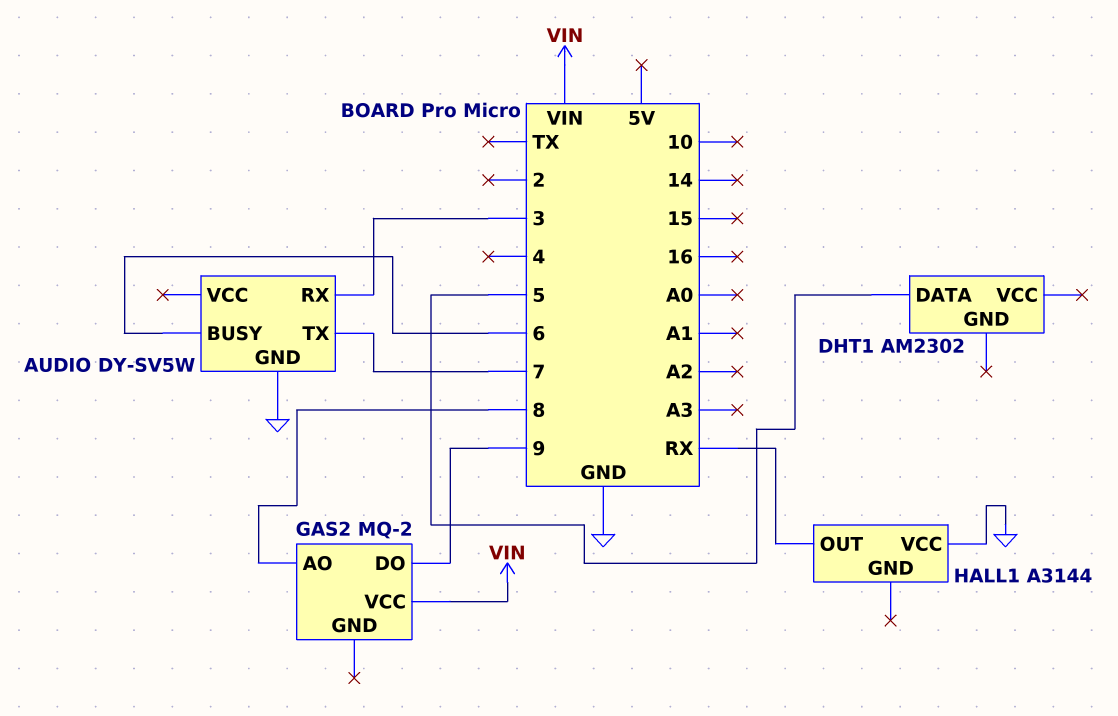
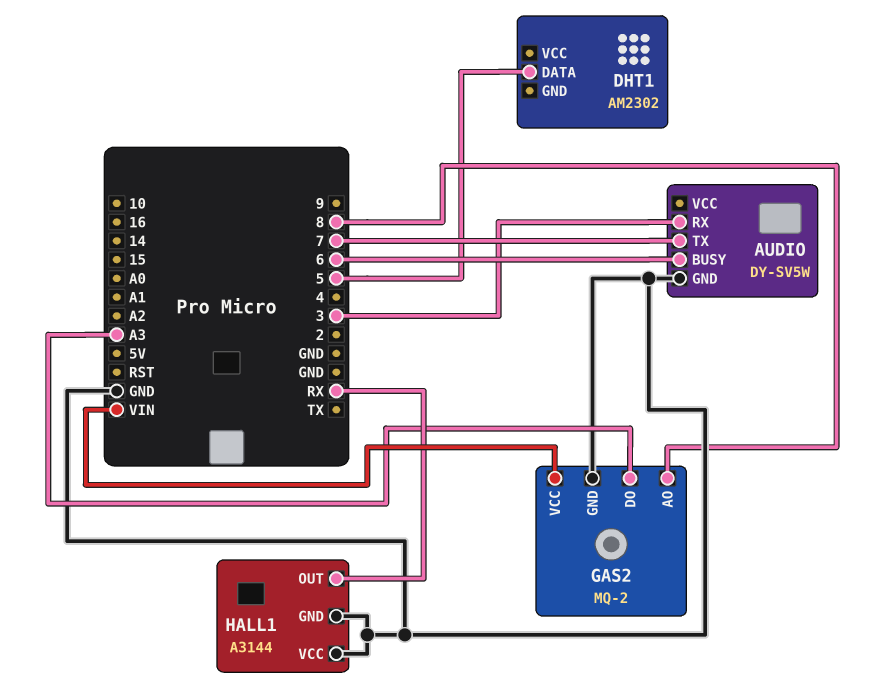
GAS2 pin DO: 9 -> A3
GAS2 pin GND: none -> GND
HALL1 pin GND: none -> GND

